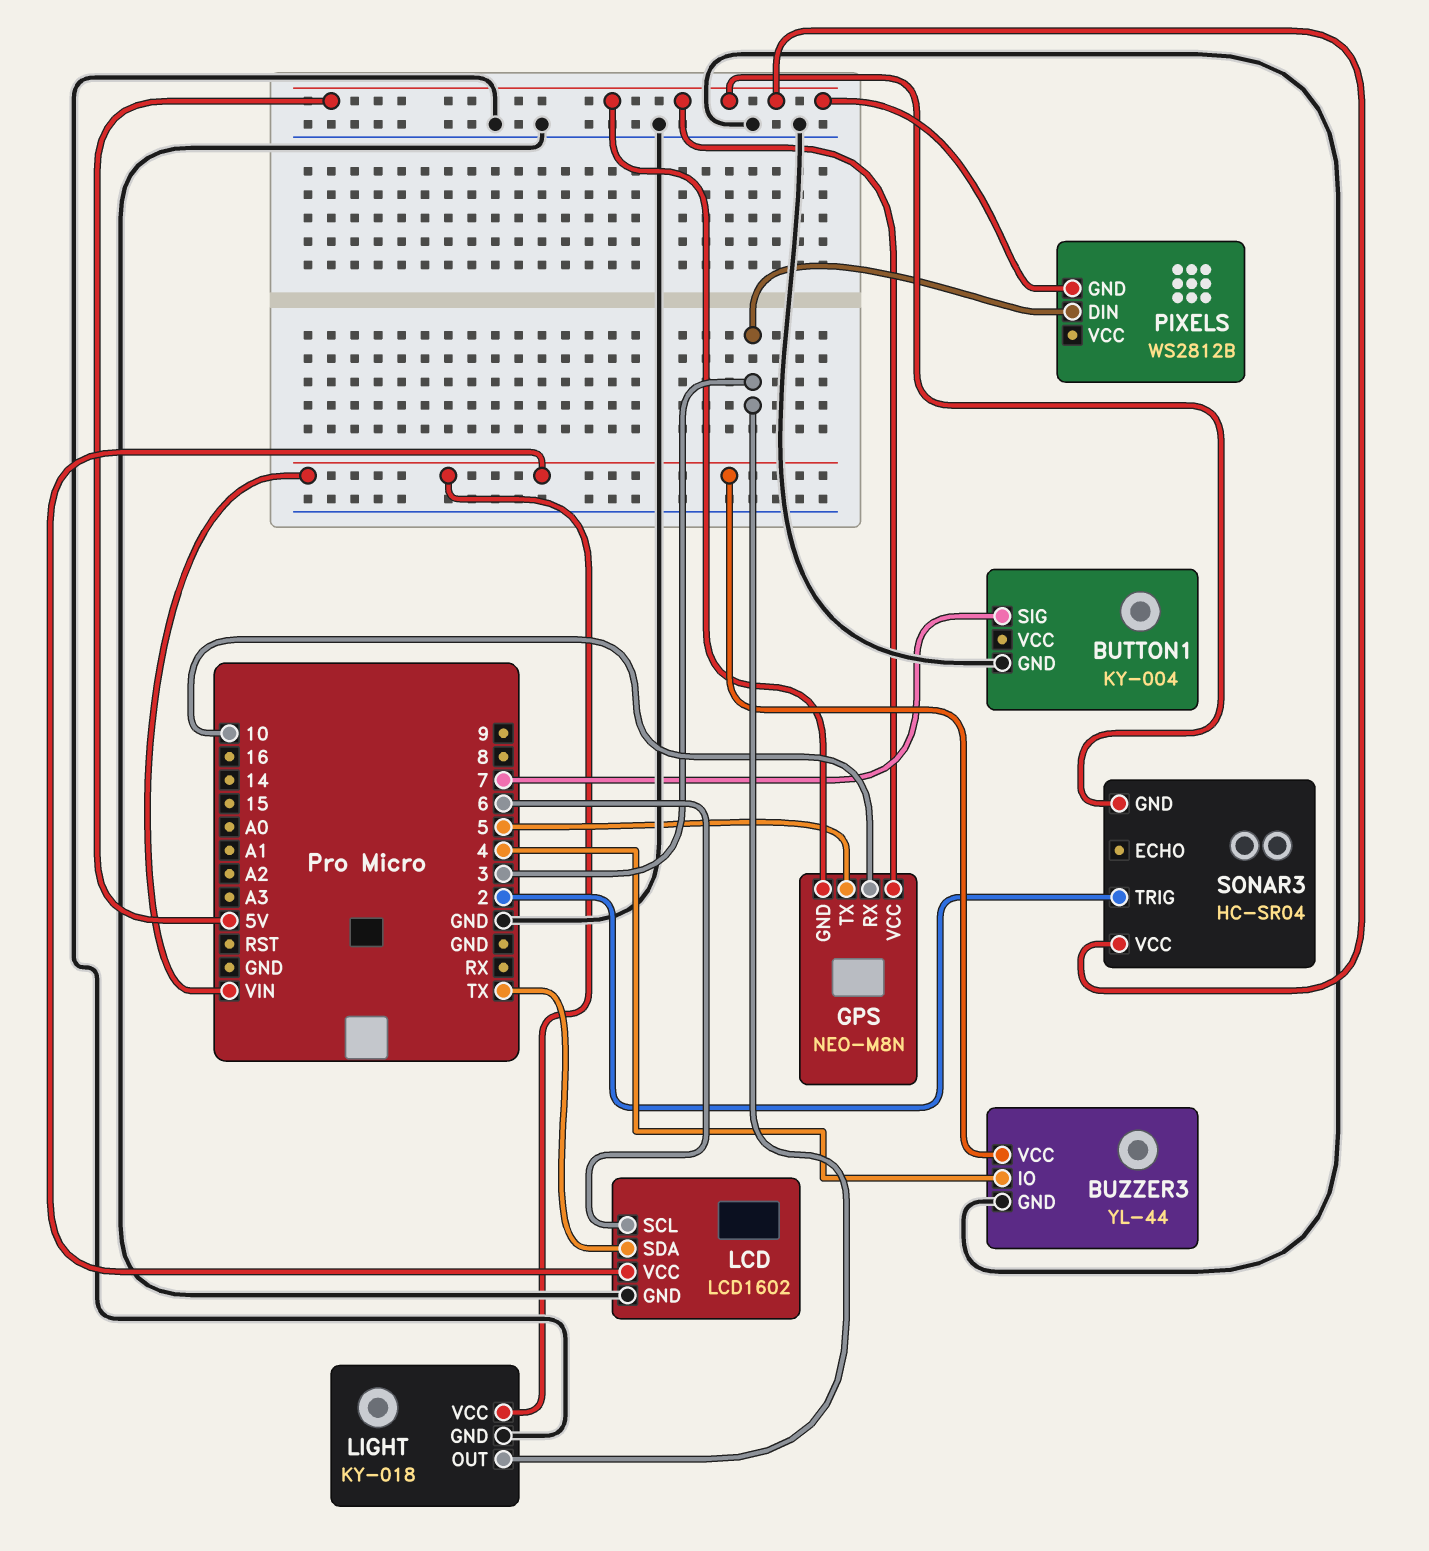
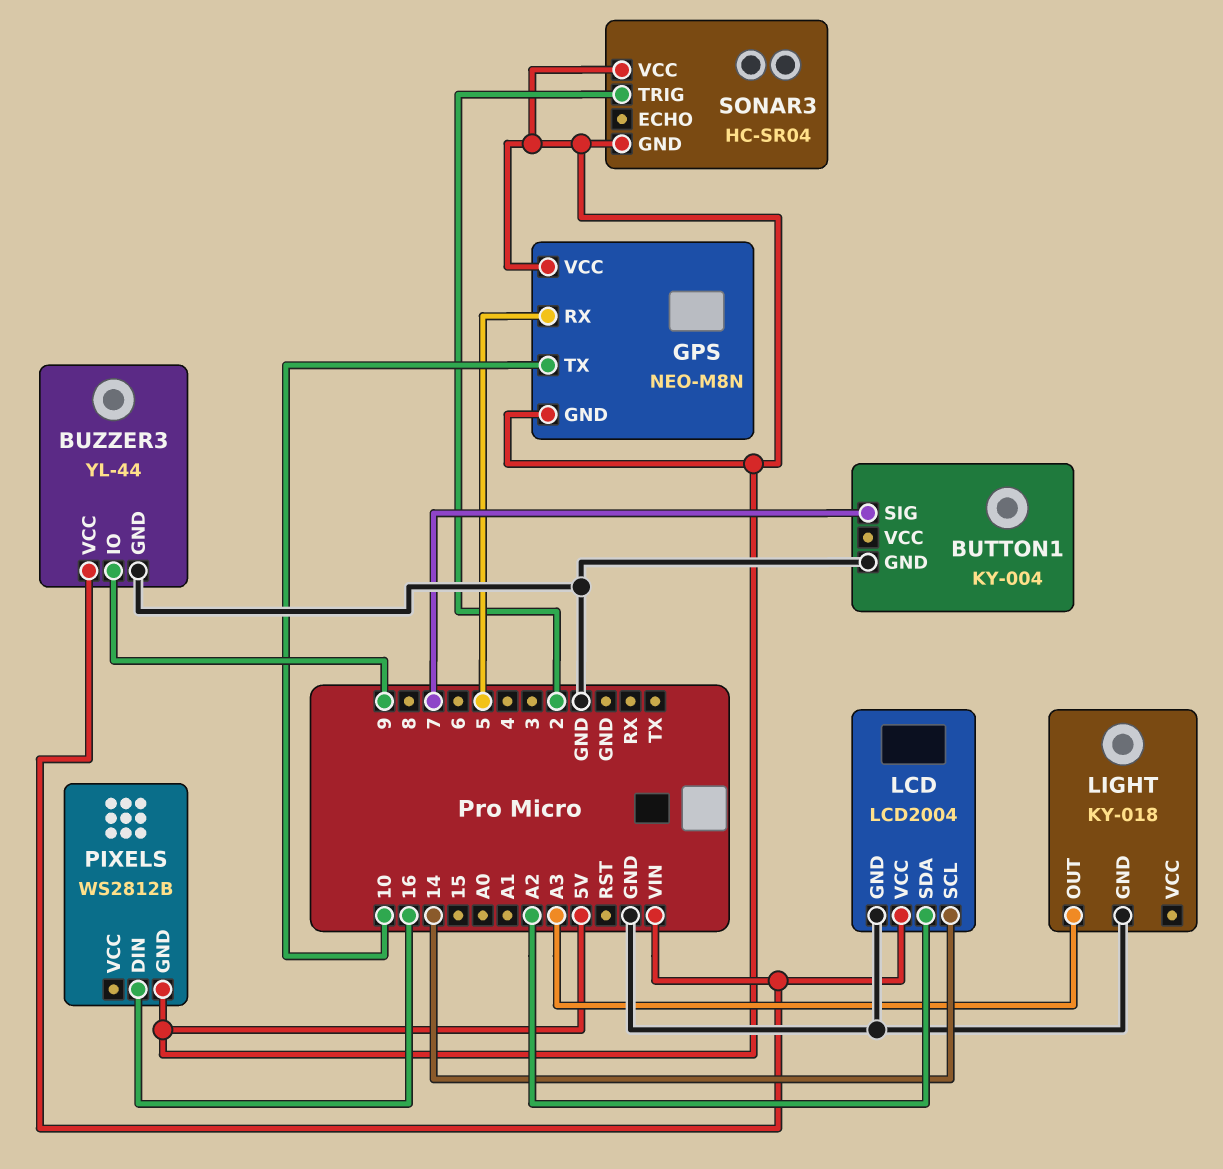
BUZZER3 pin IO: 4 -> 9
GPS pin RX: 10 -> 5
GPS pin TX: 5 -> 10
LCD: LCD1602 -> LCD2004
LCD pin SCL: 6 -> 14
LCD pin SDA: TX -> A2
LIGHT pin OUT: 3 -> A3
LIGHT pin VCC: VIN -> none
PIXELS pin DIN: 3 -> 16

